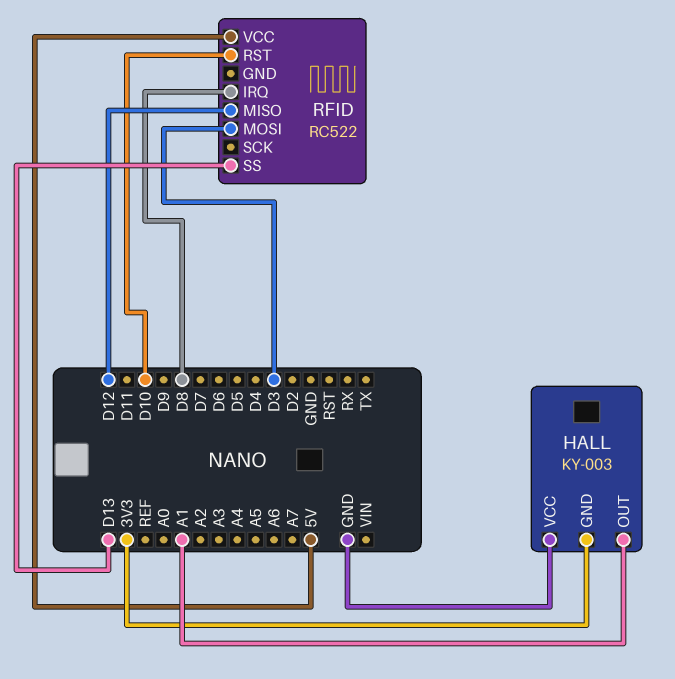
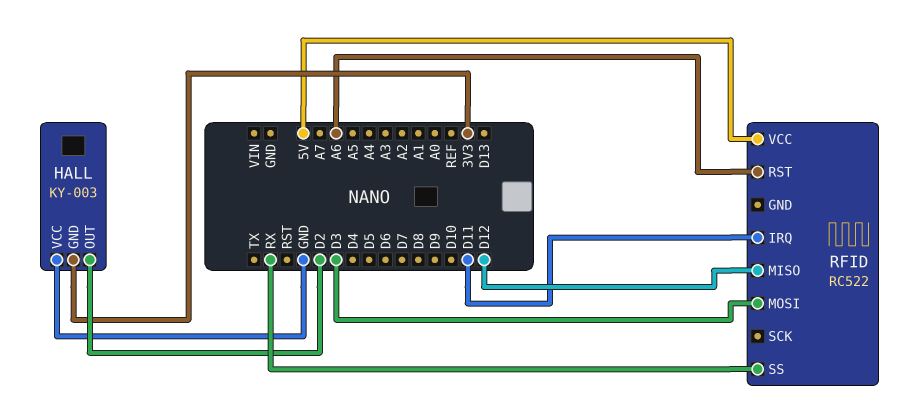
HALL pin OUT: A1 -> D2
RFID pin IRQ: D8 -> D11
RFID pin RST: D10 -> A6
RFID pin SS: D13 -> RX

